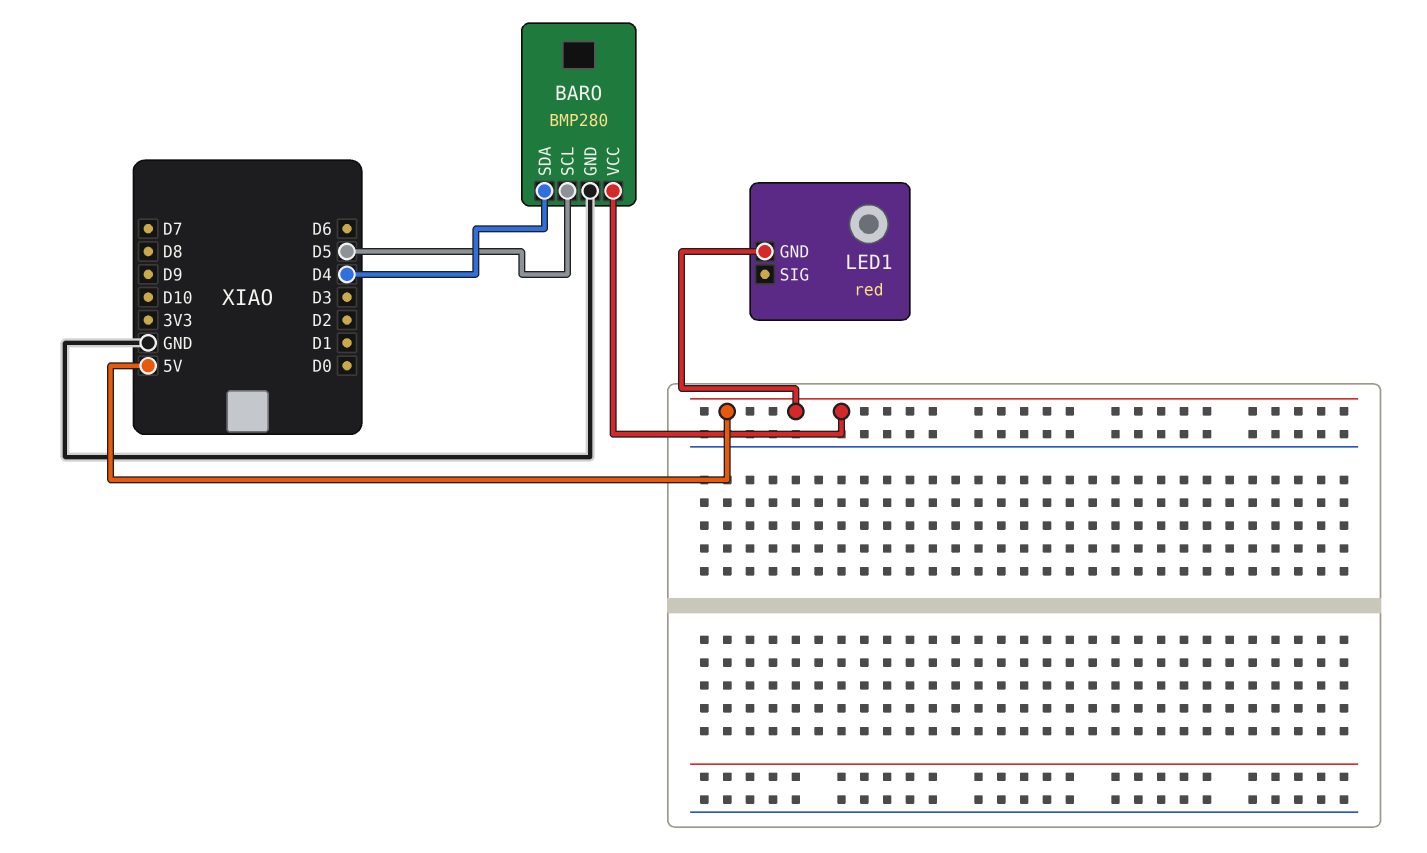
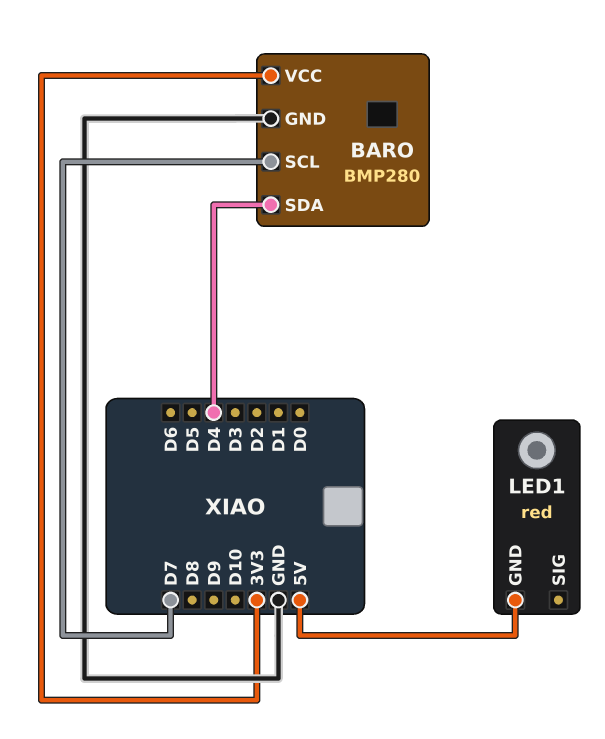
BARO pin SCL: D5 -> D7
BARO pin VCC: 5V -> 3V3

